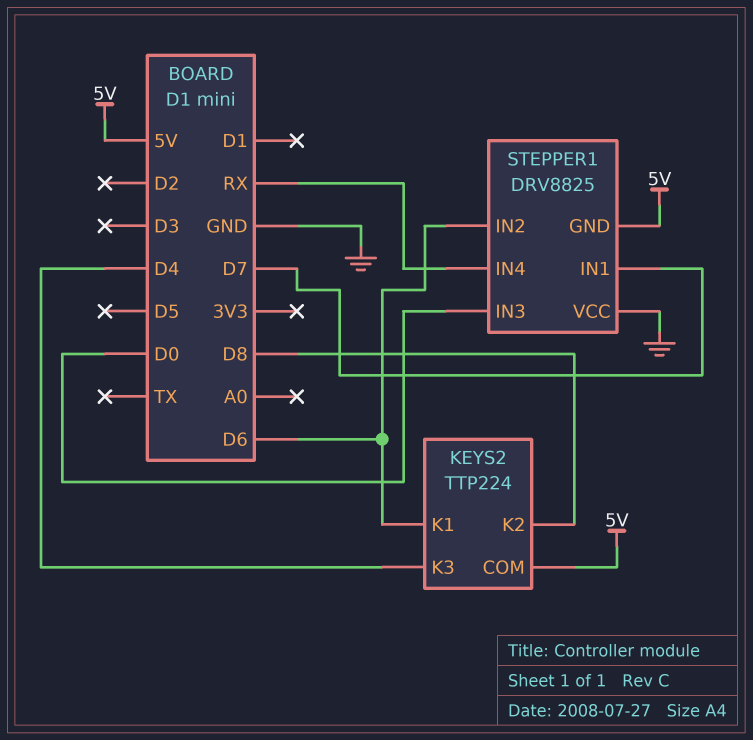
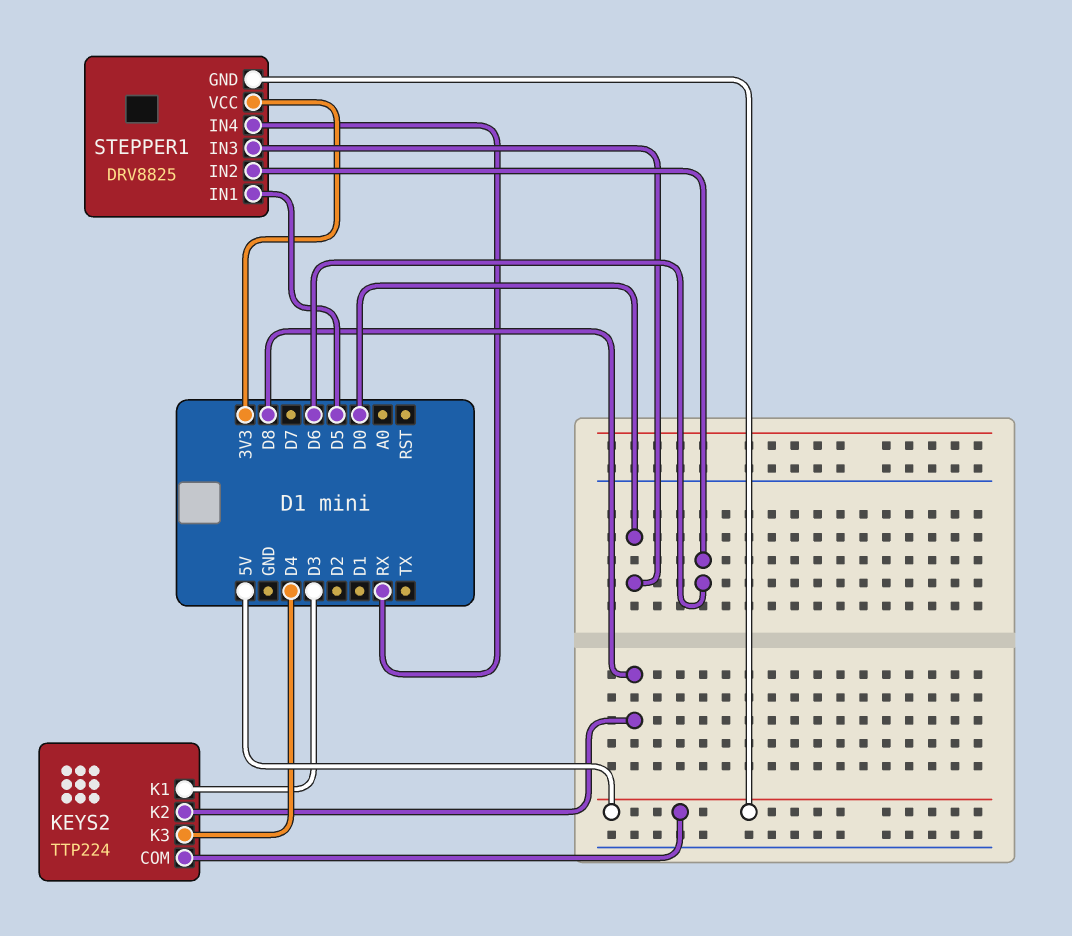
KEYS2 pin K1: D6 -> D3
STEPPER1 pin IN1: D7 -> D5
STEPPER1 pin VCC: GND -> 3V3

